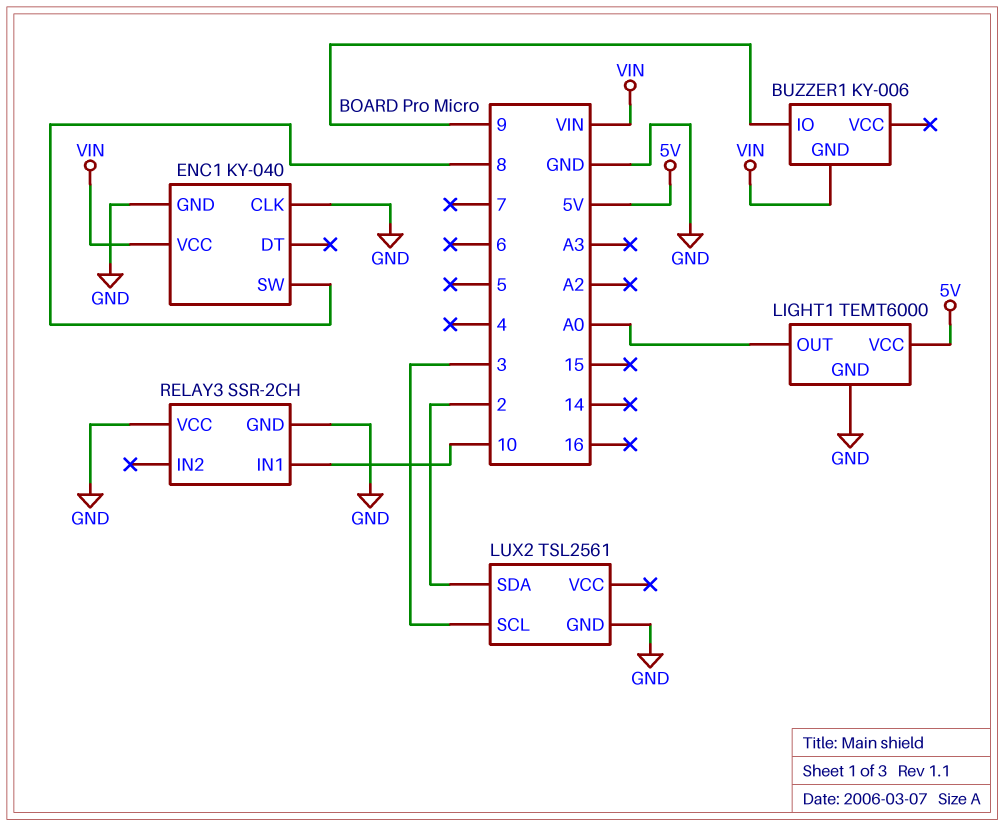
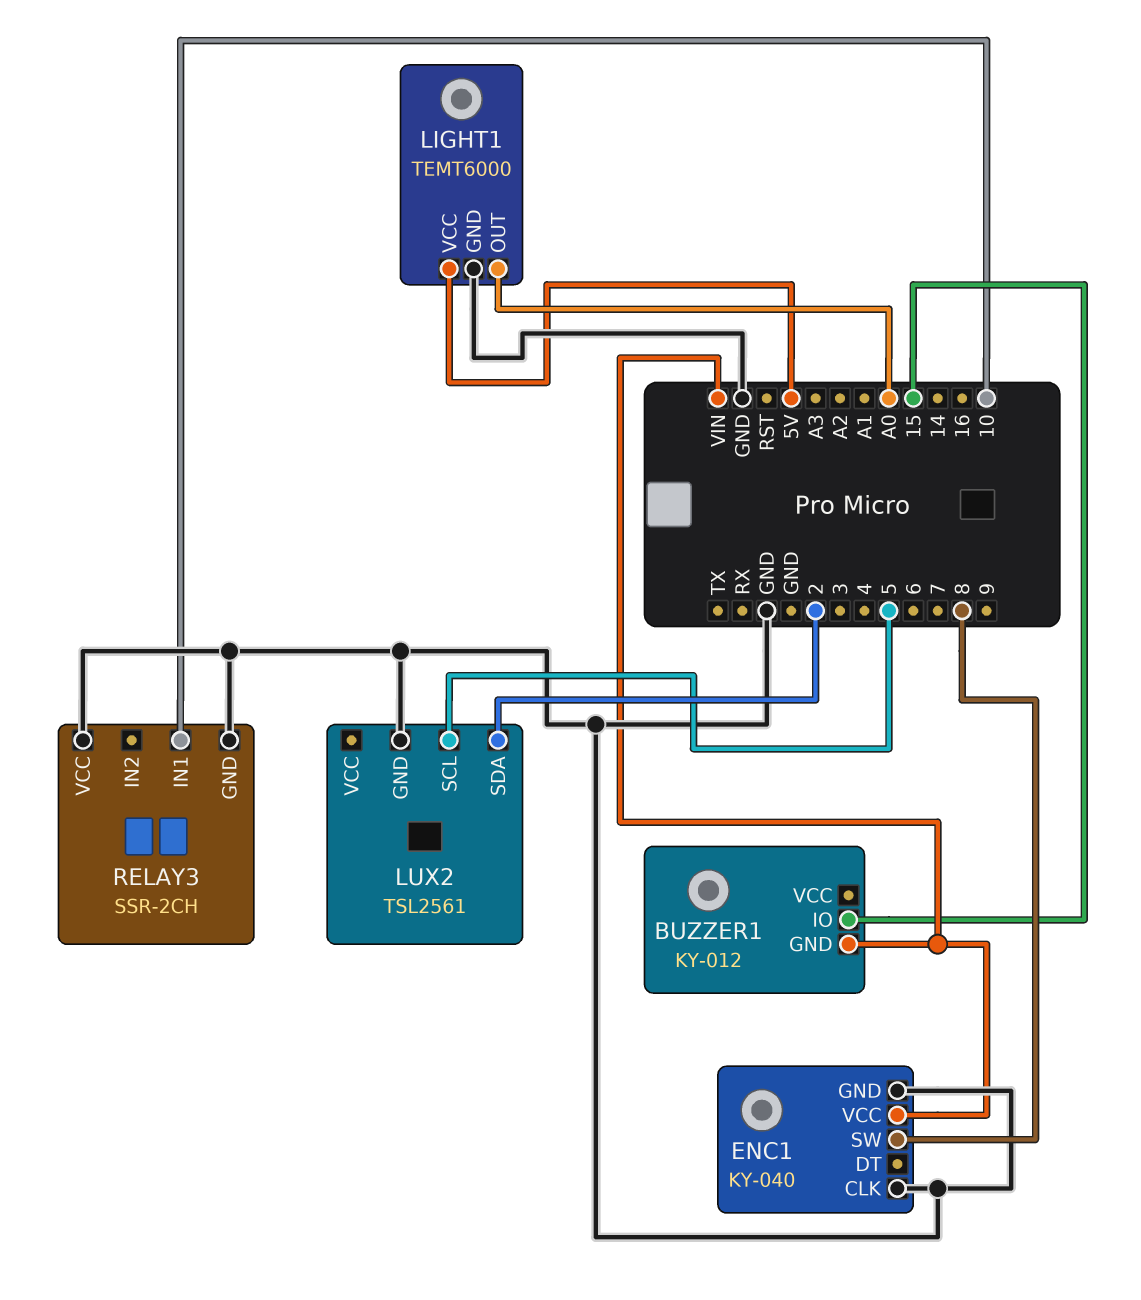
BUZZER1: KY-006 -> KY-012
BUZZER1 pin IO: 9 -> 15
LUX2 pin SCL: 3 -> 5

